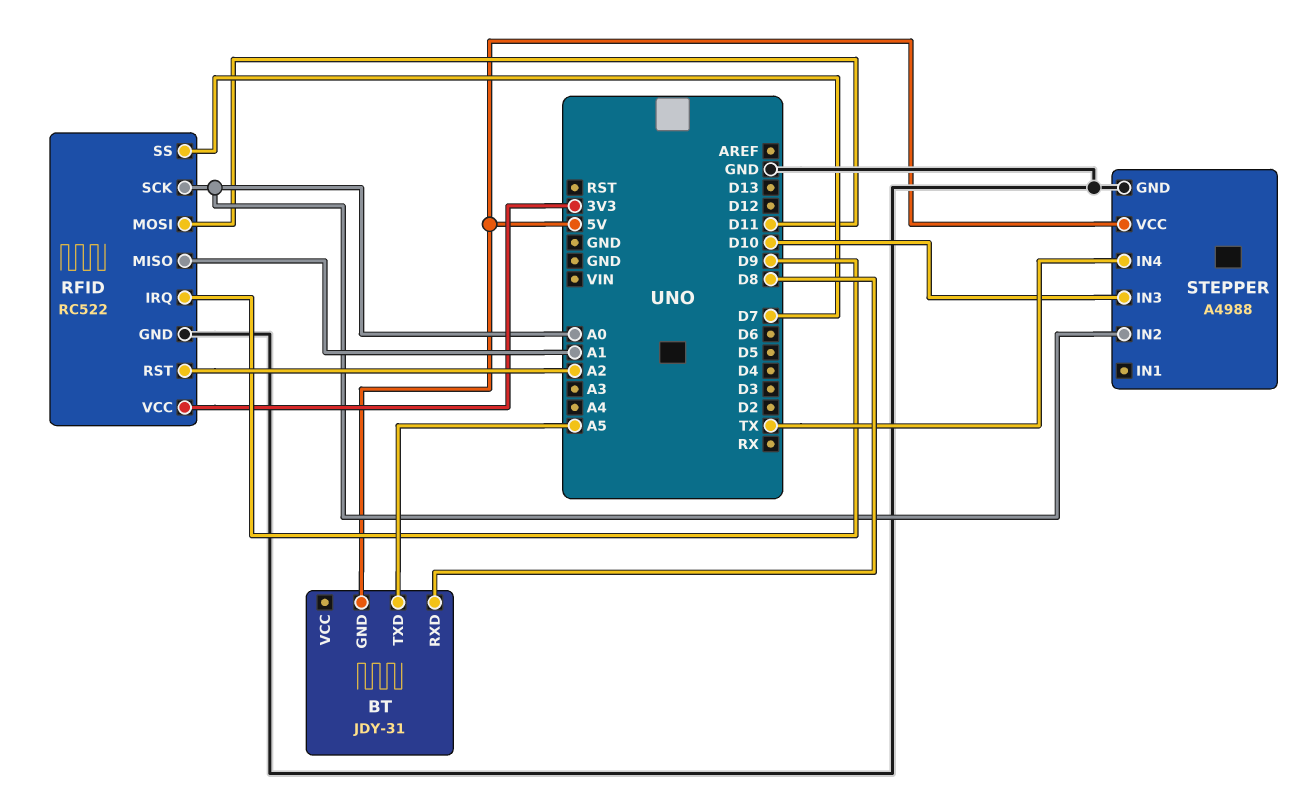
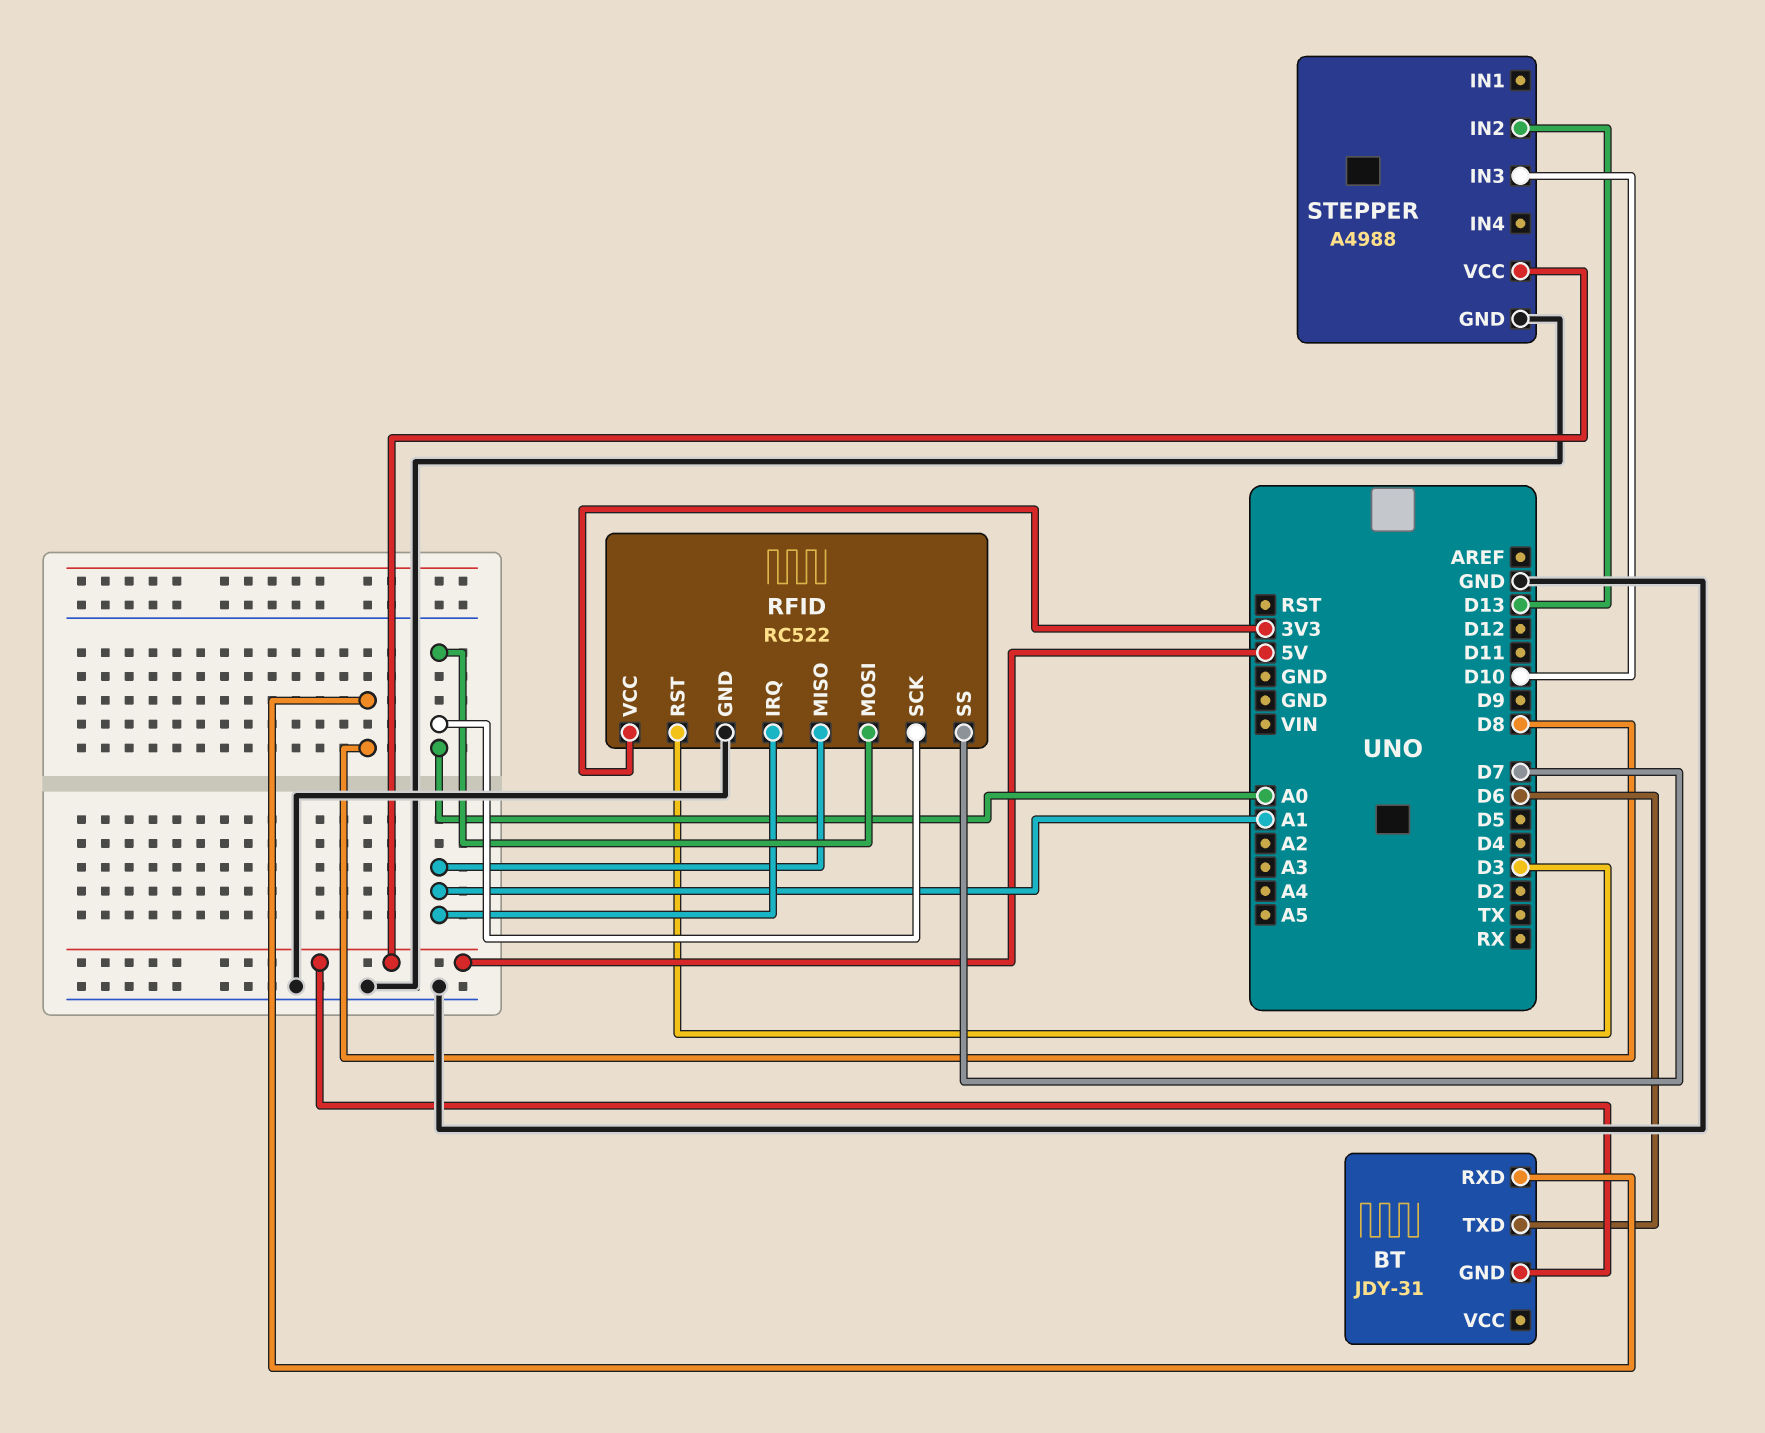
BT pin TXD: A5 -> D6
RFID pin IRQ: D9 -> A1
RFID pin MOSI: D11 -> A0
RFID pin RST: A2 -> D3
STEPPER pin IN2: A0 -> D13
STEPPER pin IN4: TX -> none

